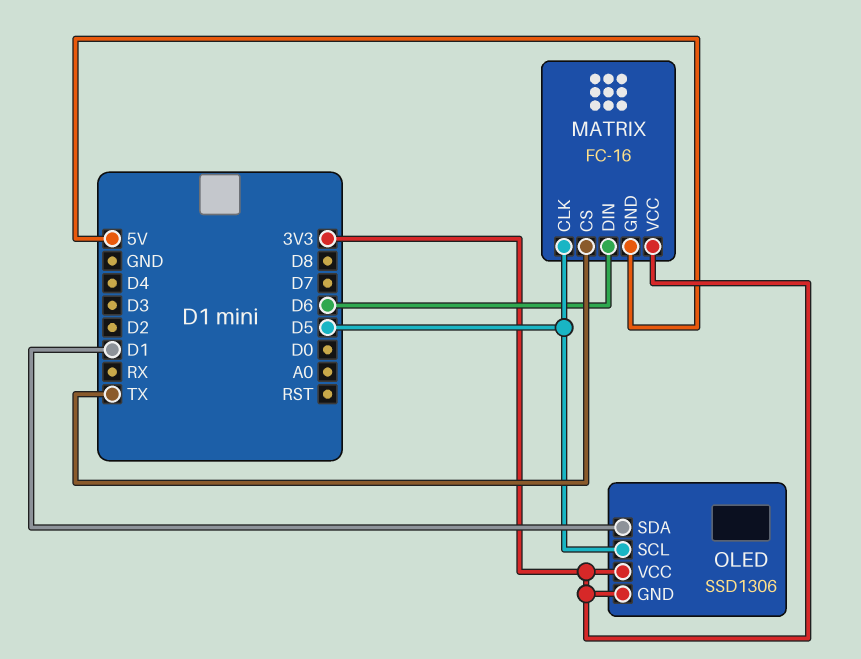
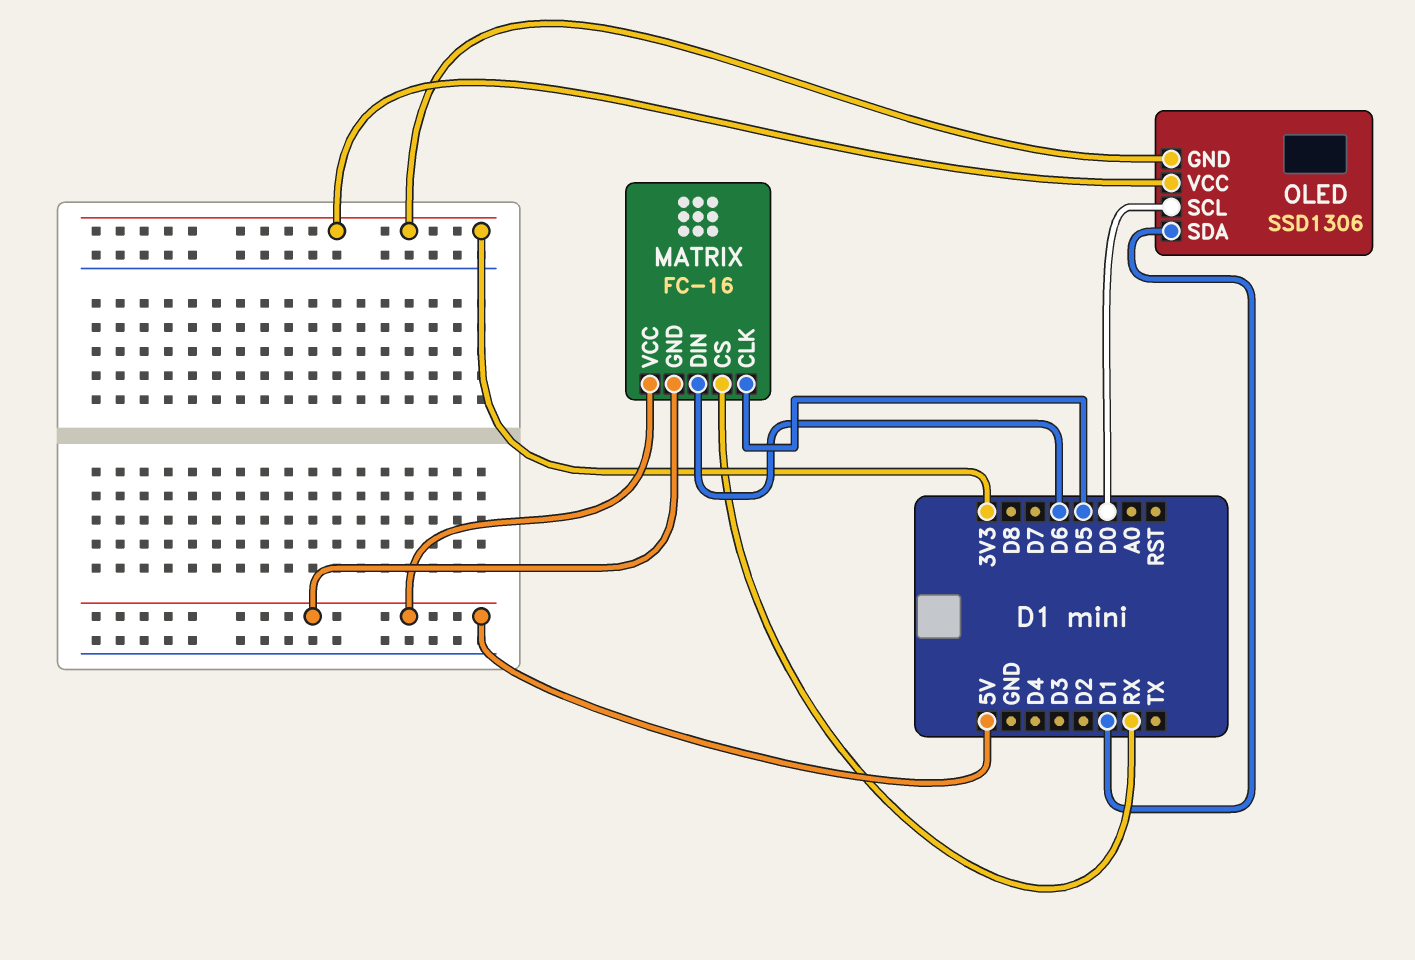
MATRIX pin CS: TX -> RX
MATRIX pin VCC: 3V3 -> 5V
OLED pin SCL: D5 -> D0

